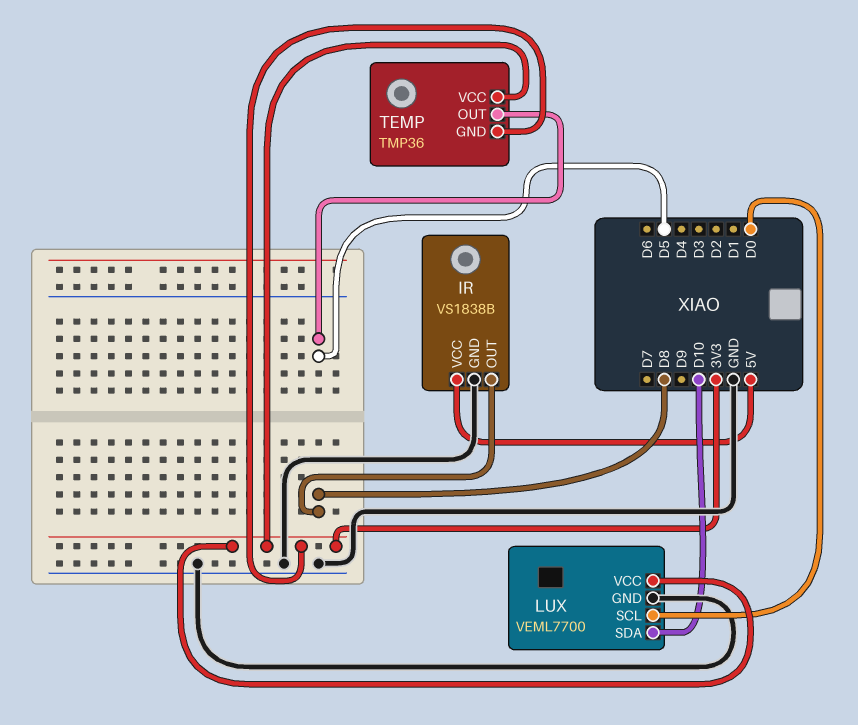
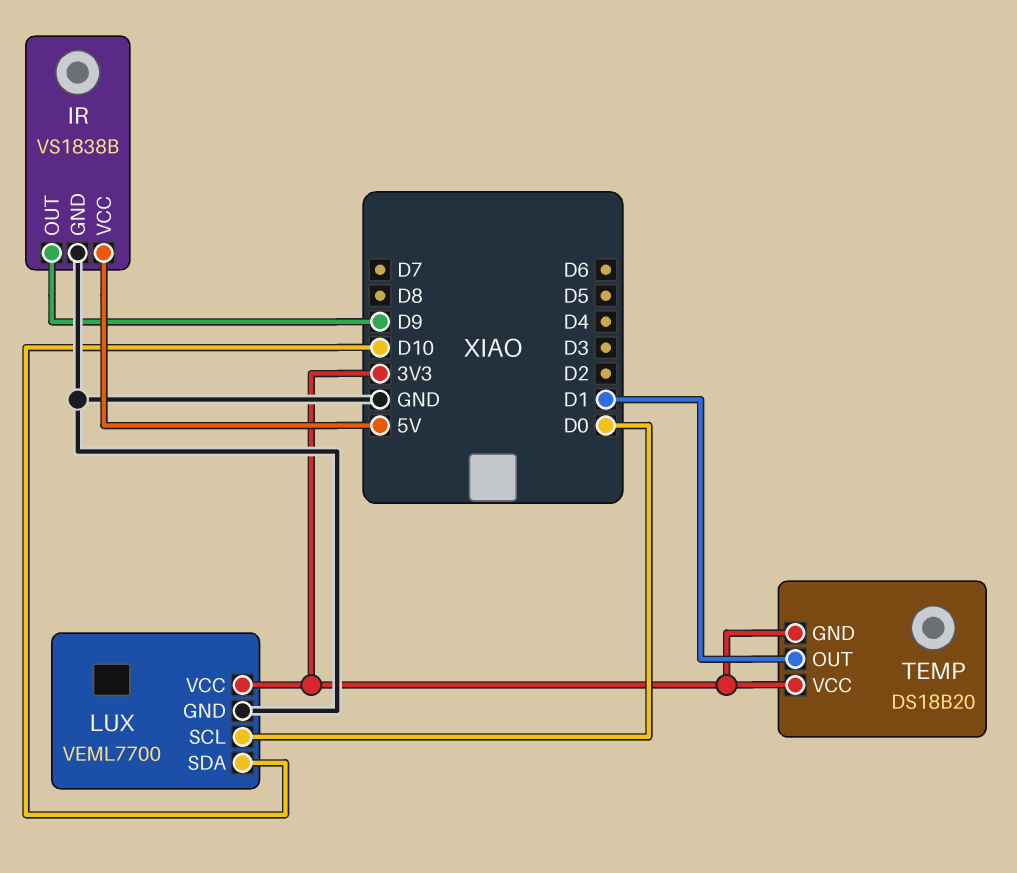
IR pin OUT: D8 -> D9
TEMP: TMP36 -> DS18B20
TEMP pin OUT: D5 -> D1

